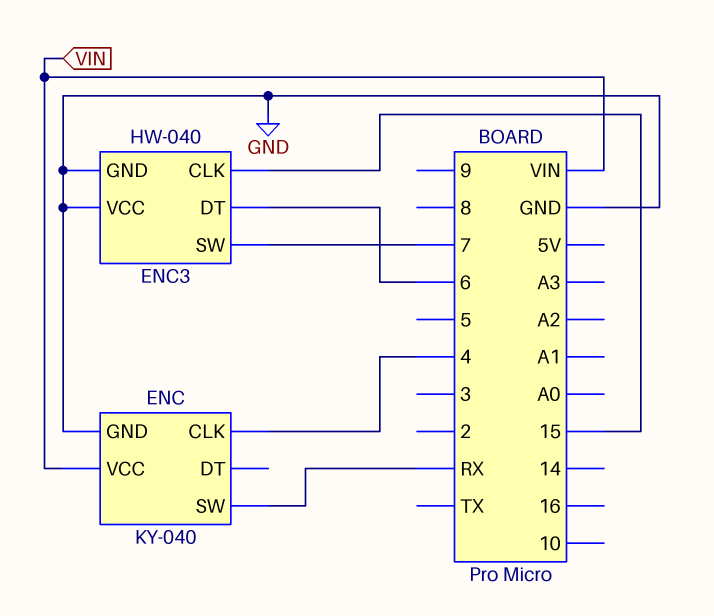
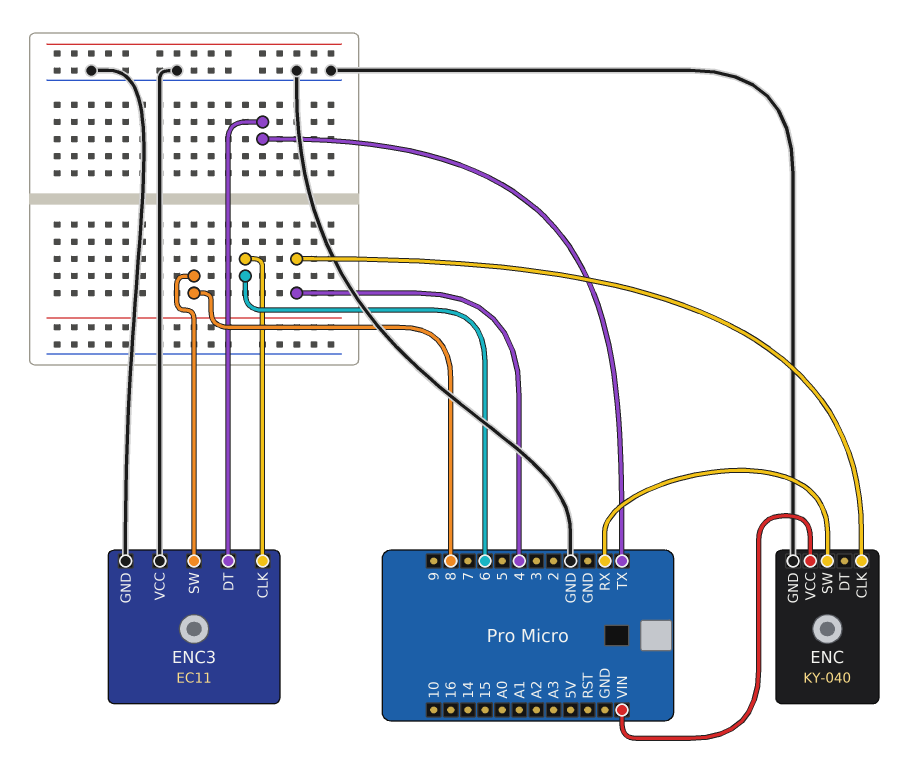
ENC3: HW-040 -> EC11
ENC3 pin CLK: 15 -> 6
ENC3 pin DT: 6 -> TX
ENC3 pin SW: 7 -> 8

